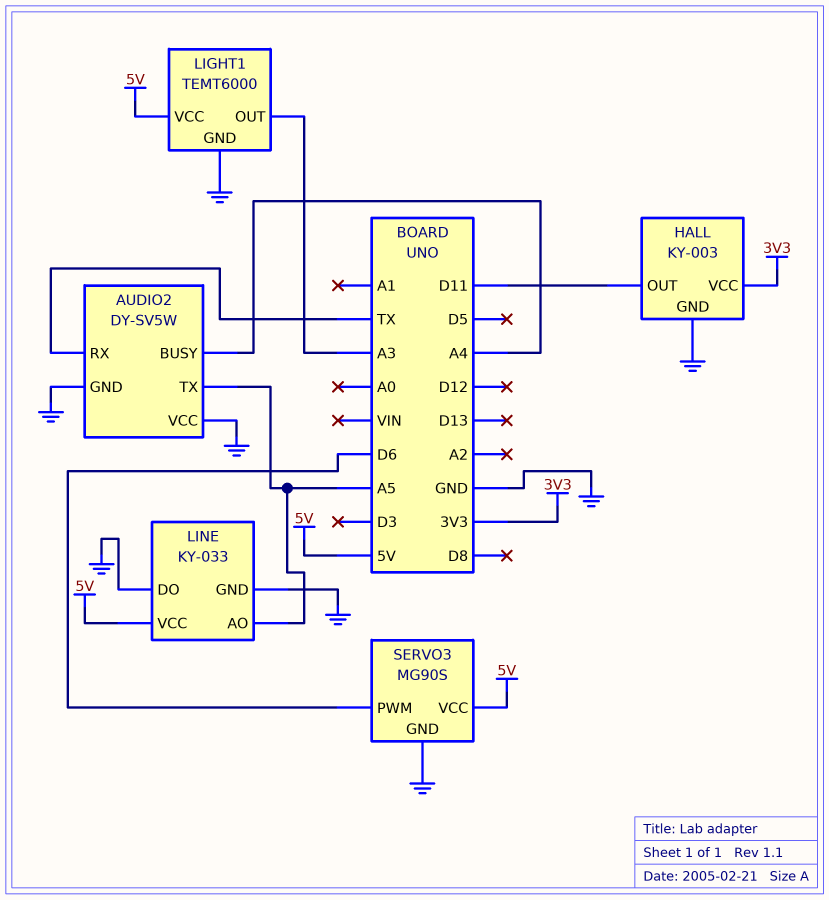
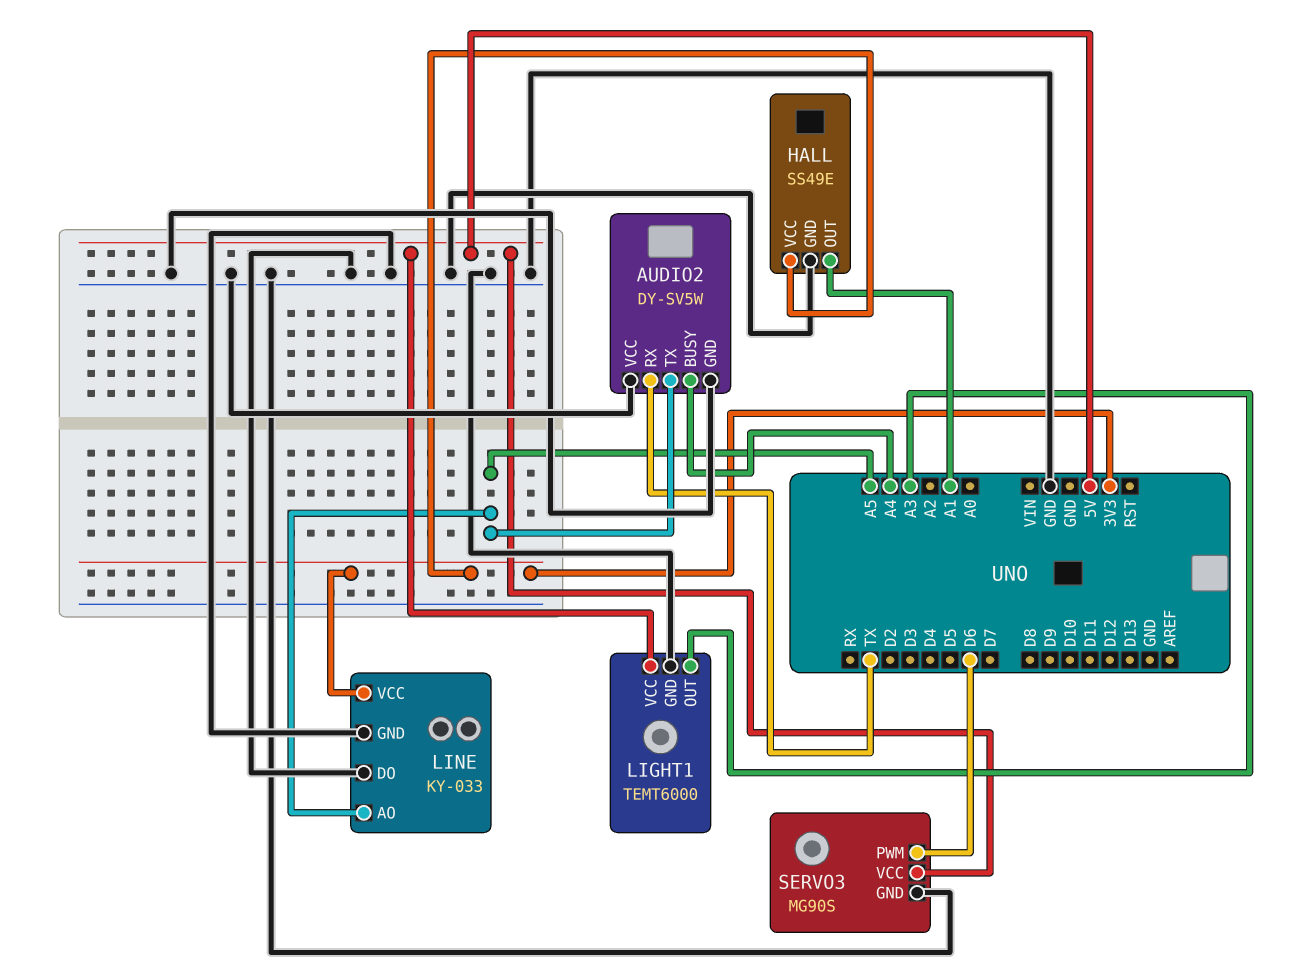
HALL: KY-003 -> SS49E
HALL pin OUT: D11 -> A1
LINE pin VCC: 5V -> 3V3

